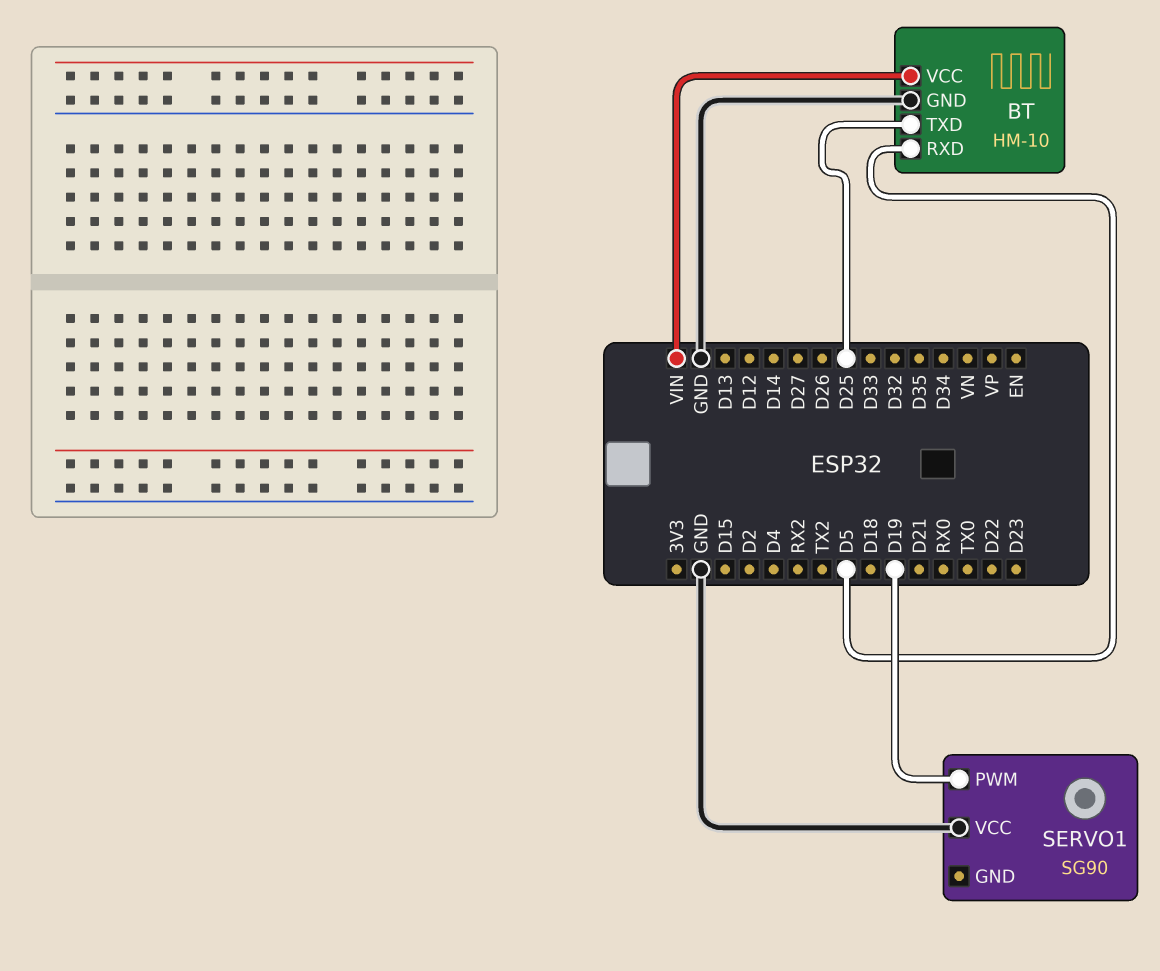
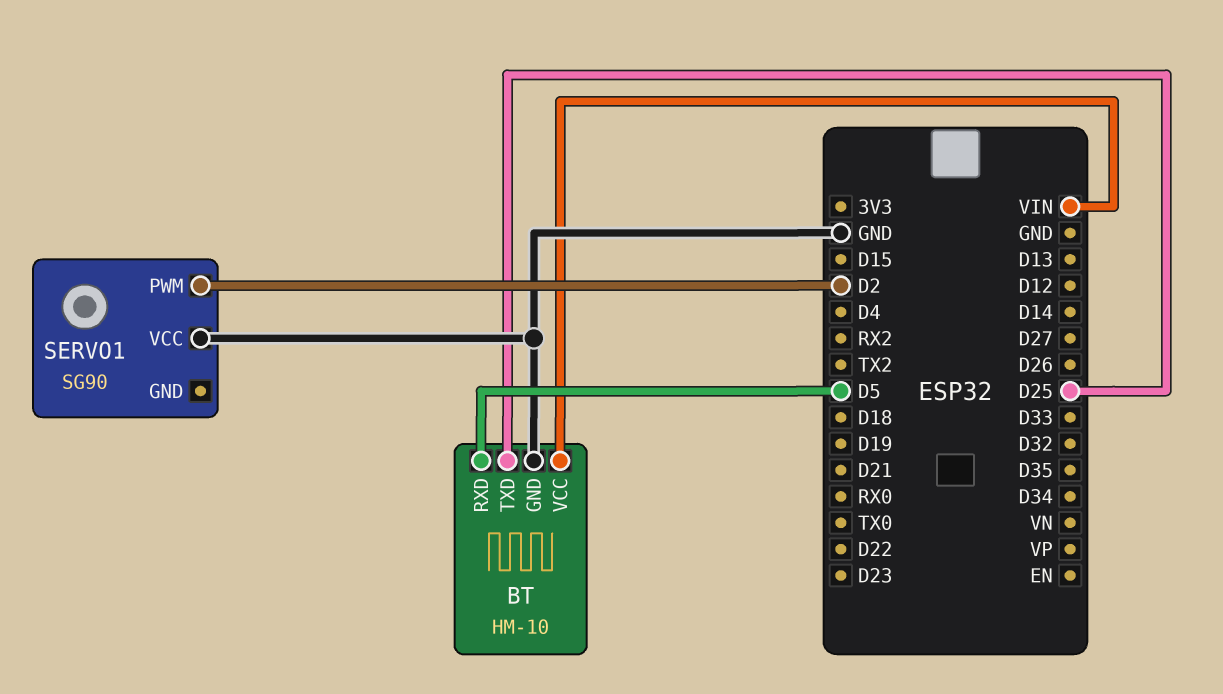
SERVO1 pin PWM: D19 -> D2

